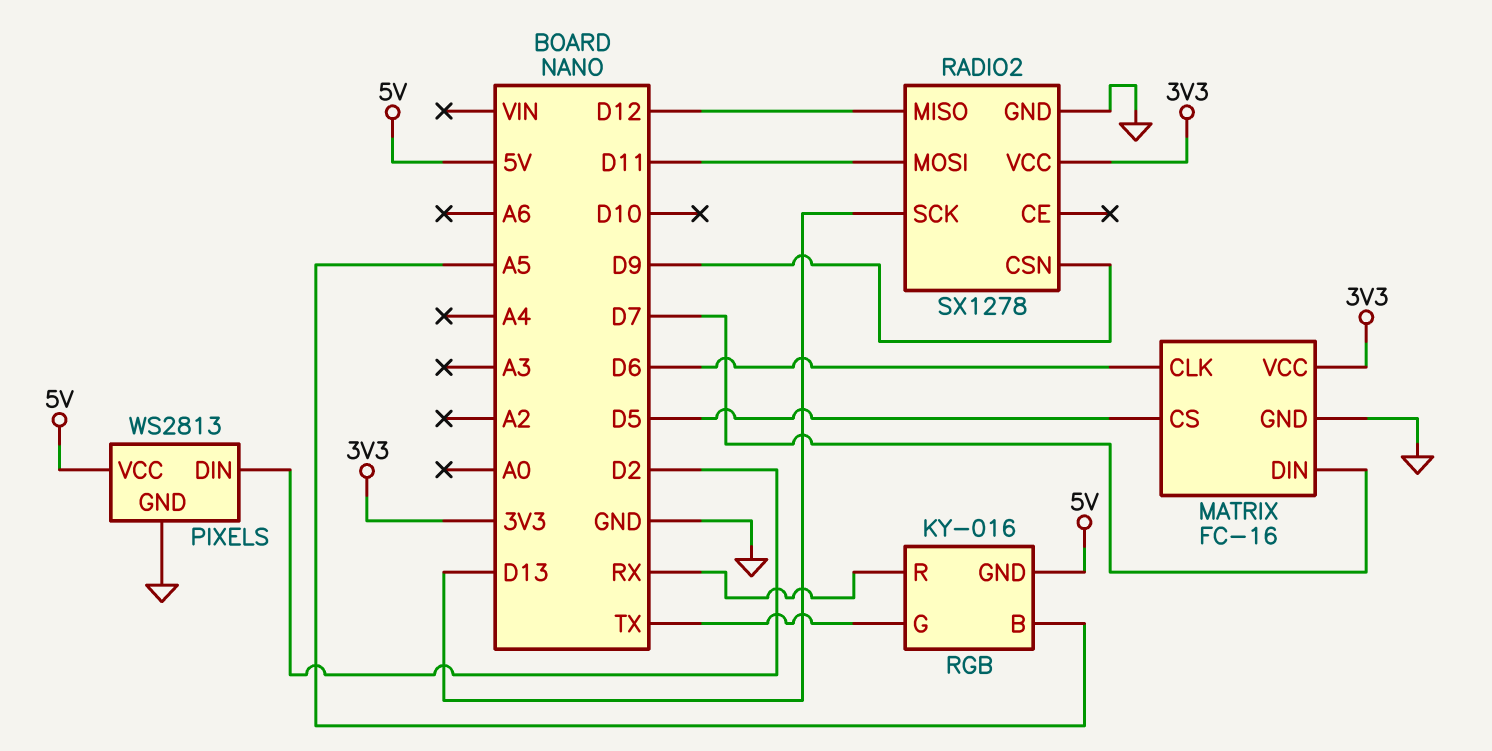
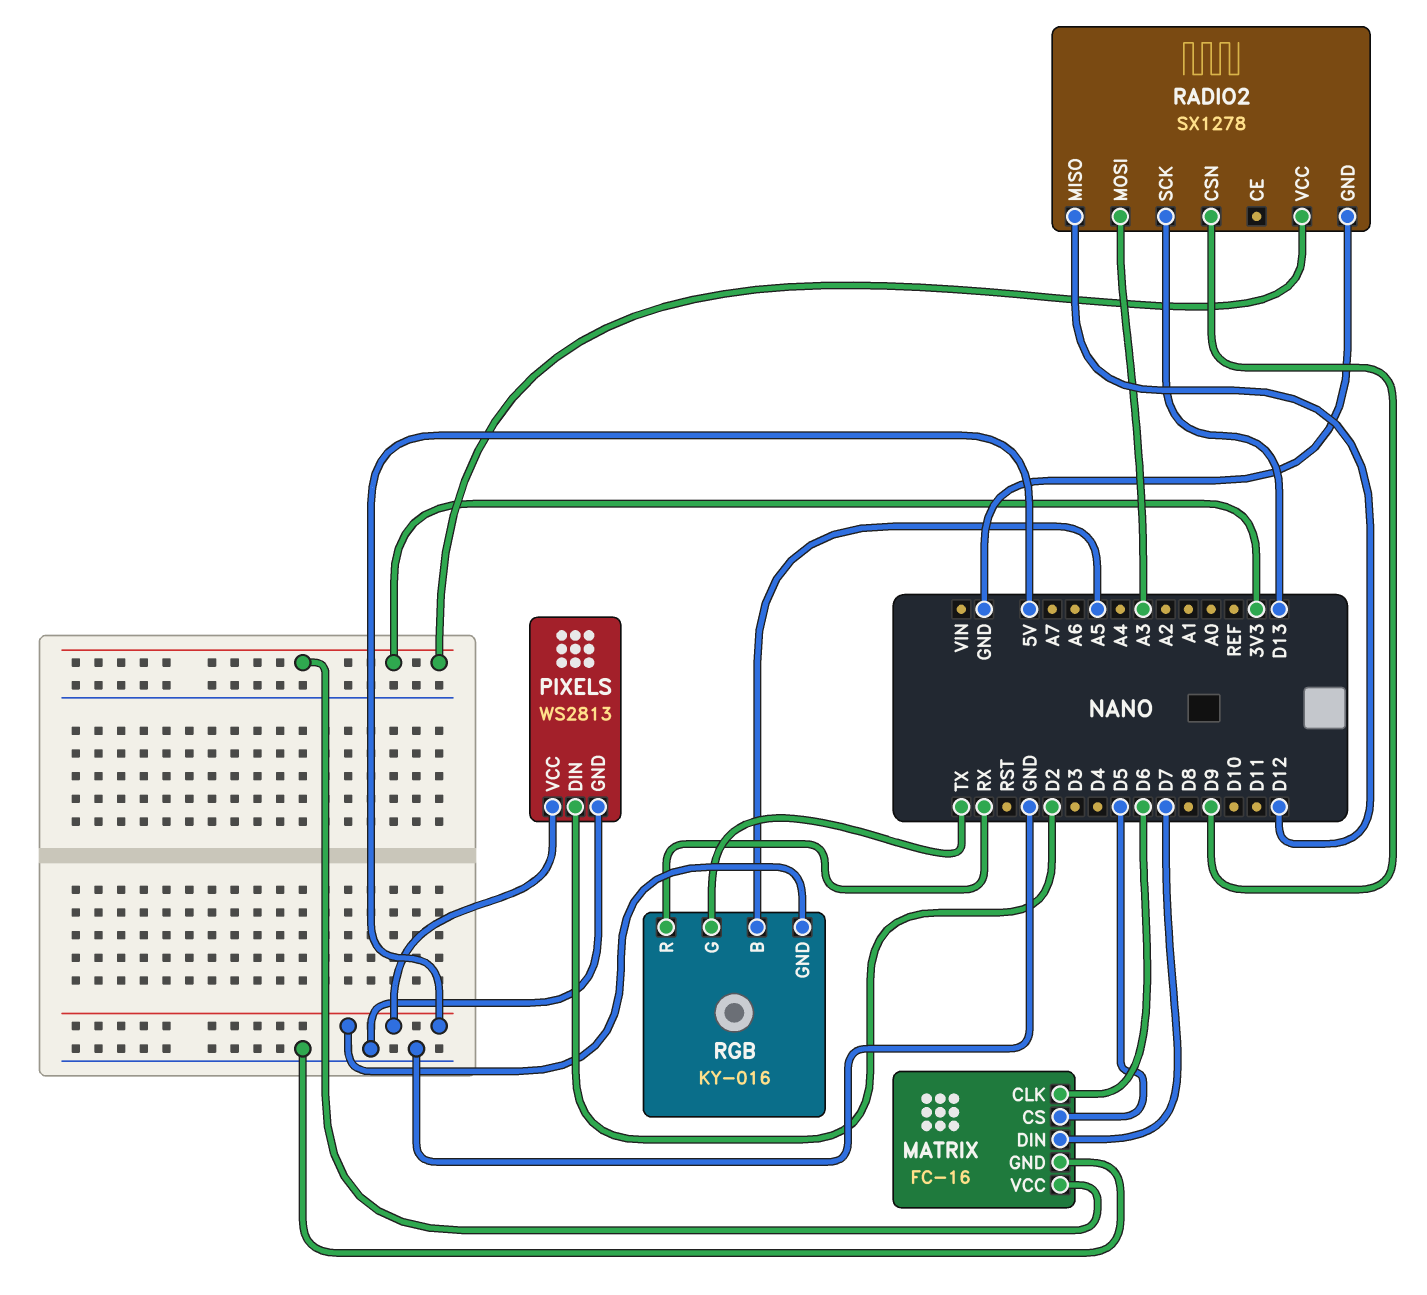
RADIO2 pin MOSI: D11 -> A3

